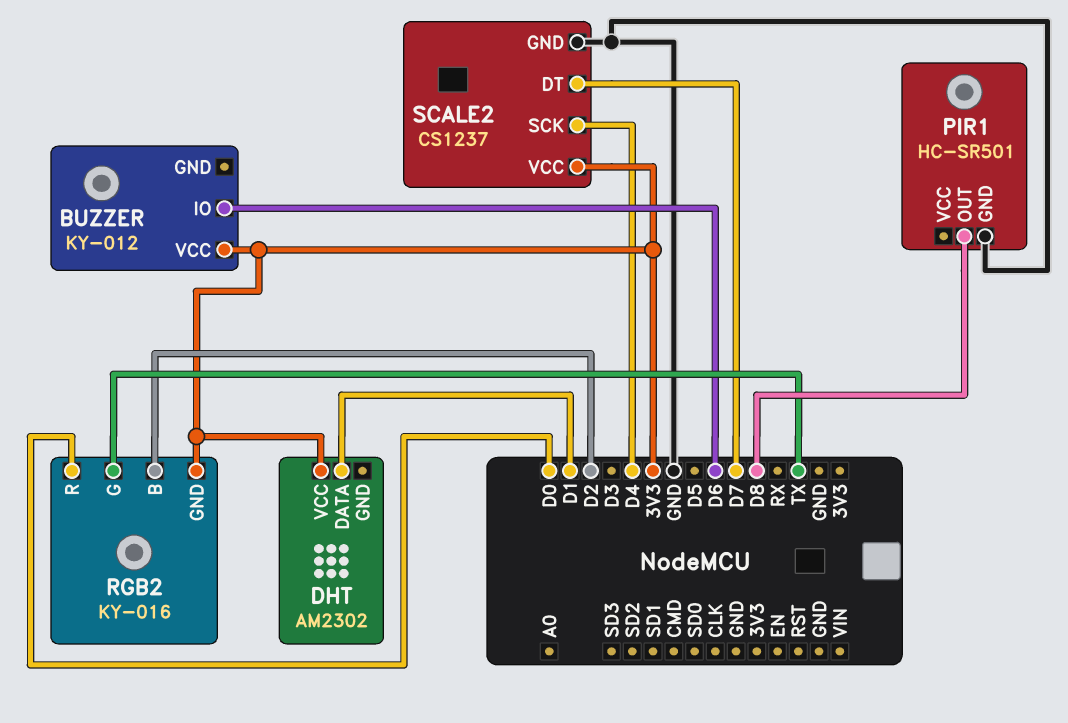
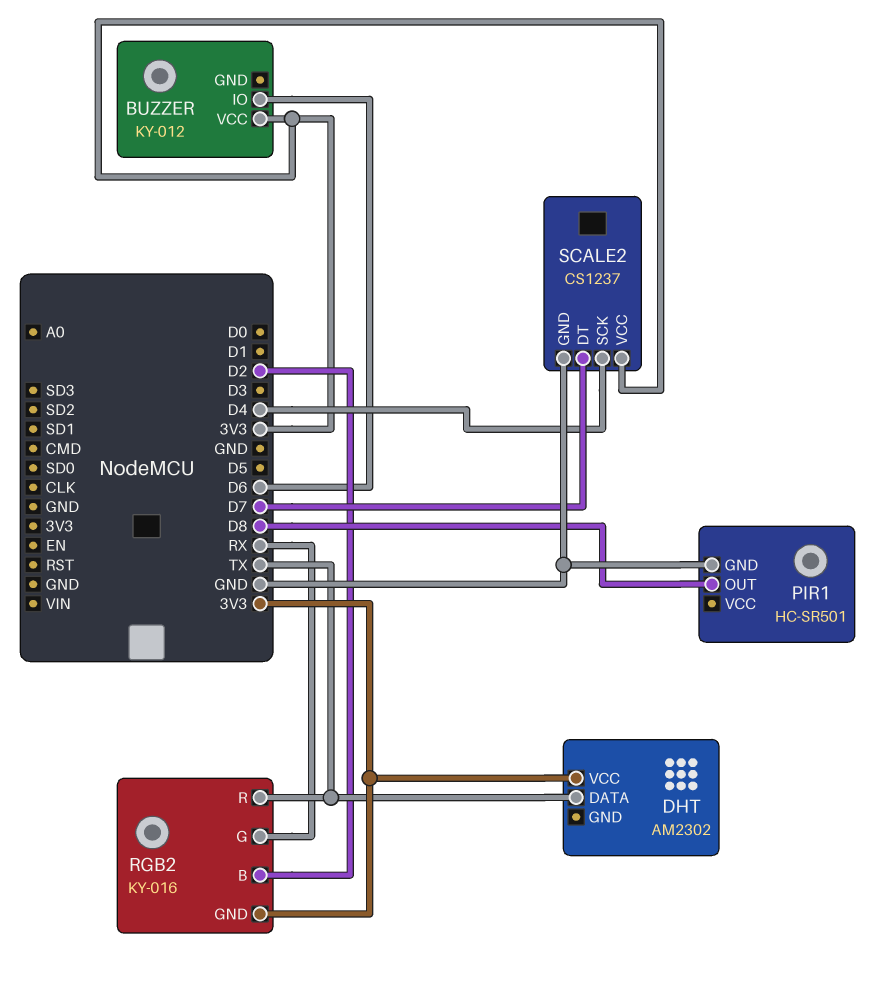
DHT pin DATA: D1 -> TX
RGB2 pin G: TX -> RX
RGB2 pin R: D0 -> TX

